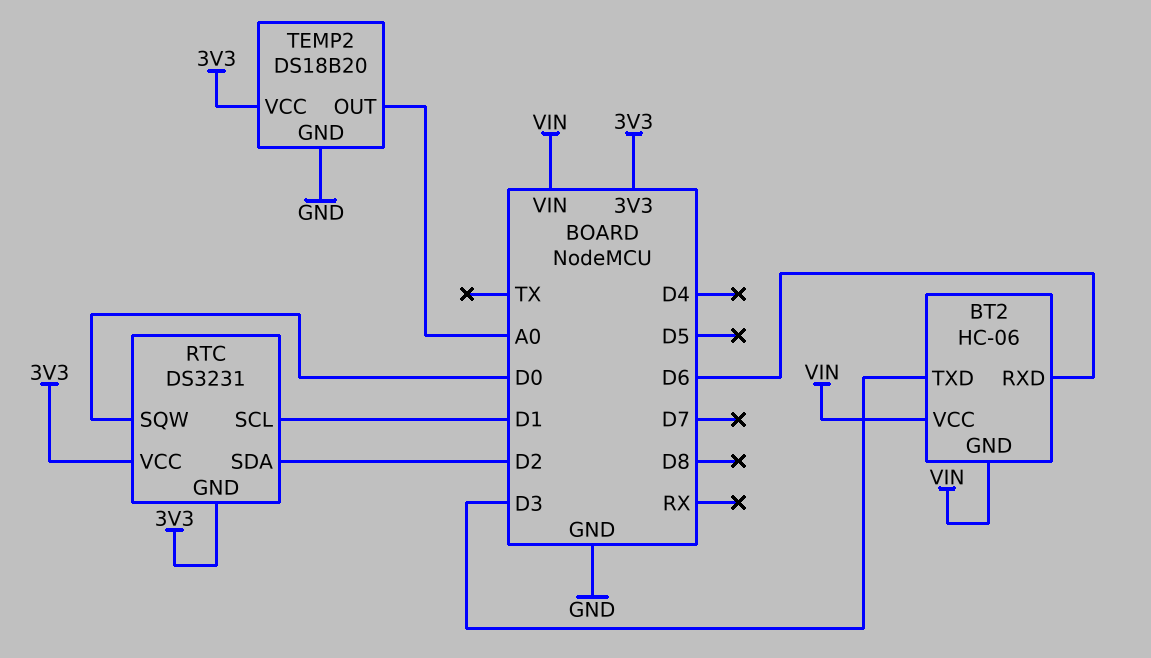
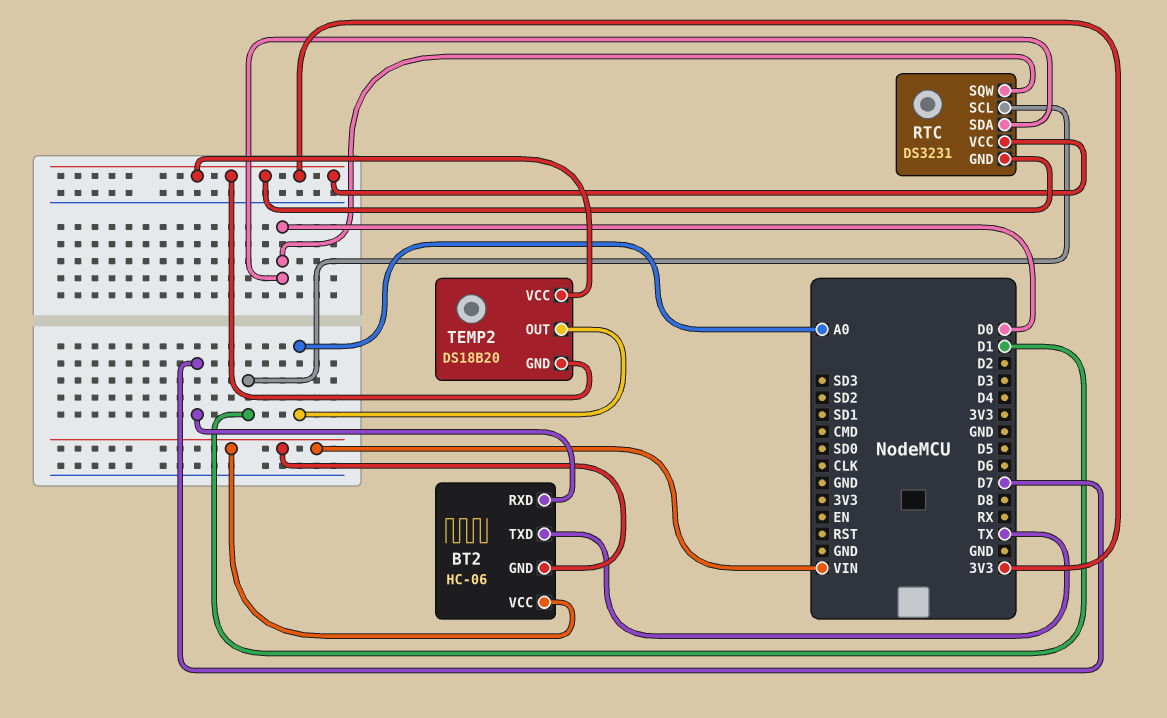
BT2 pin RXD: D6 -> D7
BT2 pin TXD: D3 -> TX
RTC pin SDA: D2 -> D0
TEMP2 pin GND: GND -> 3V3

